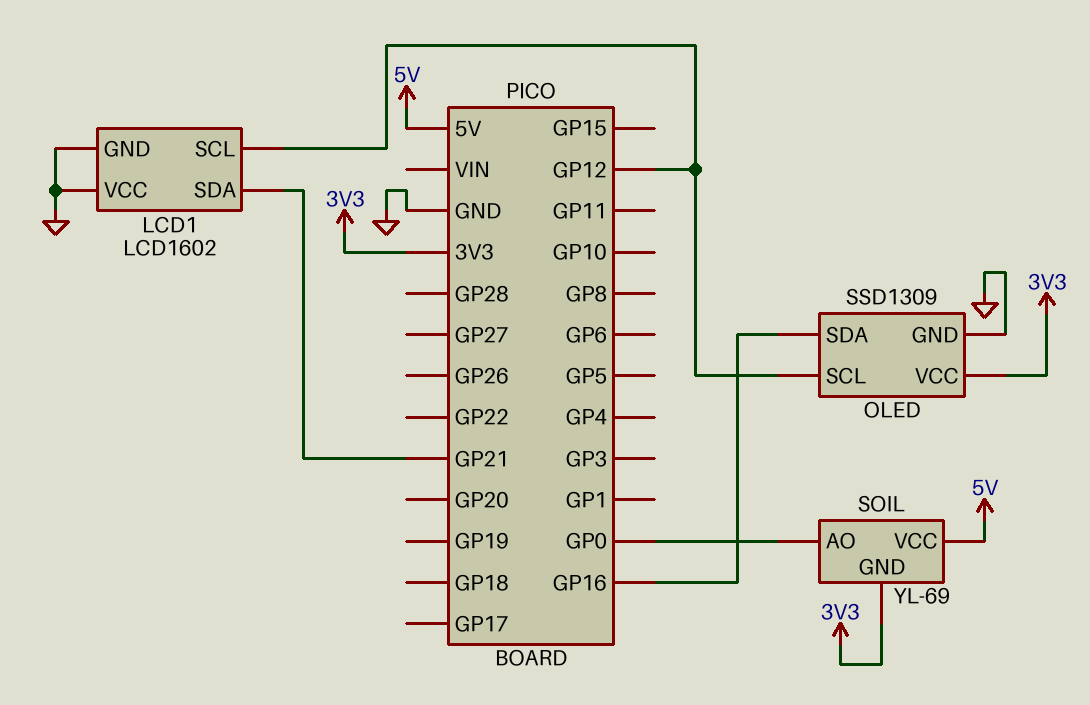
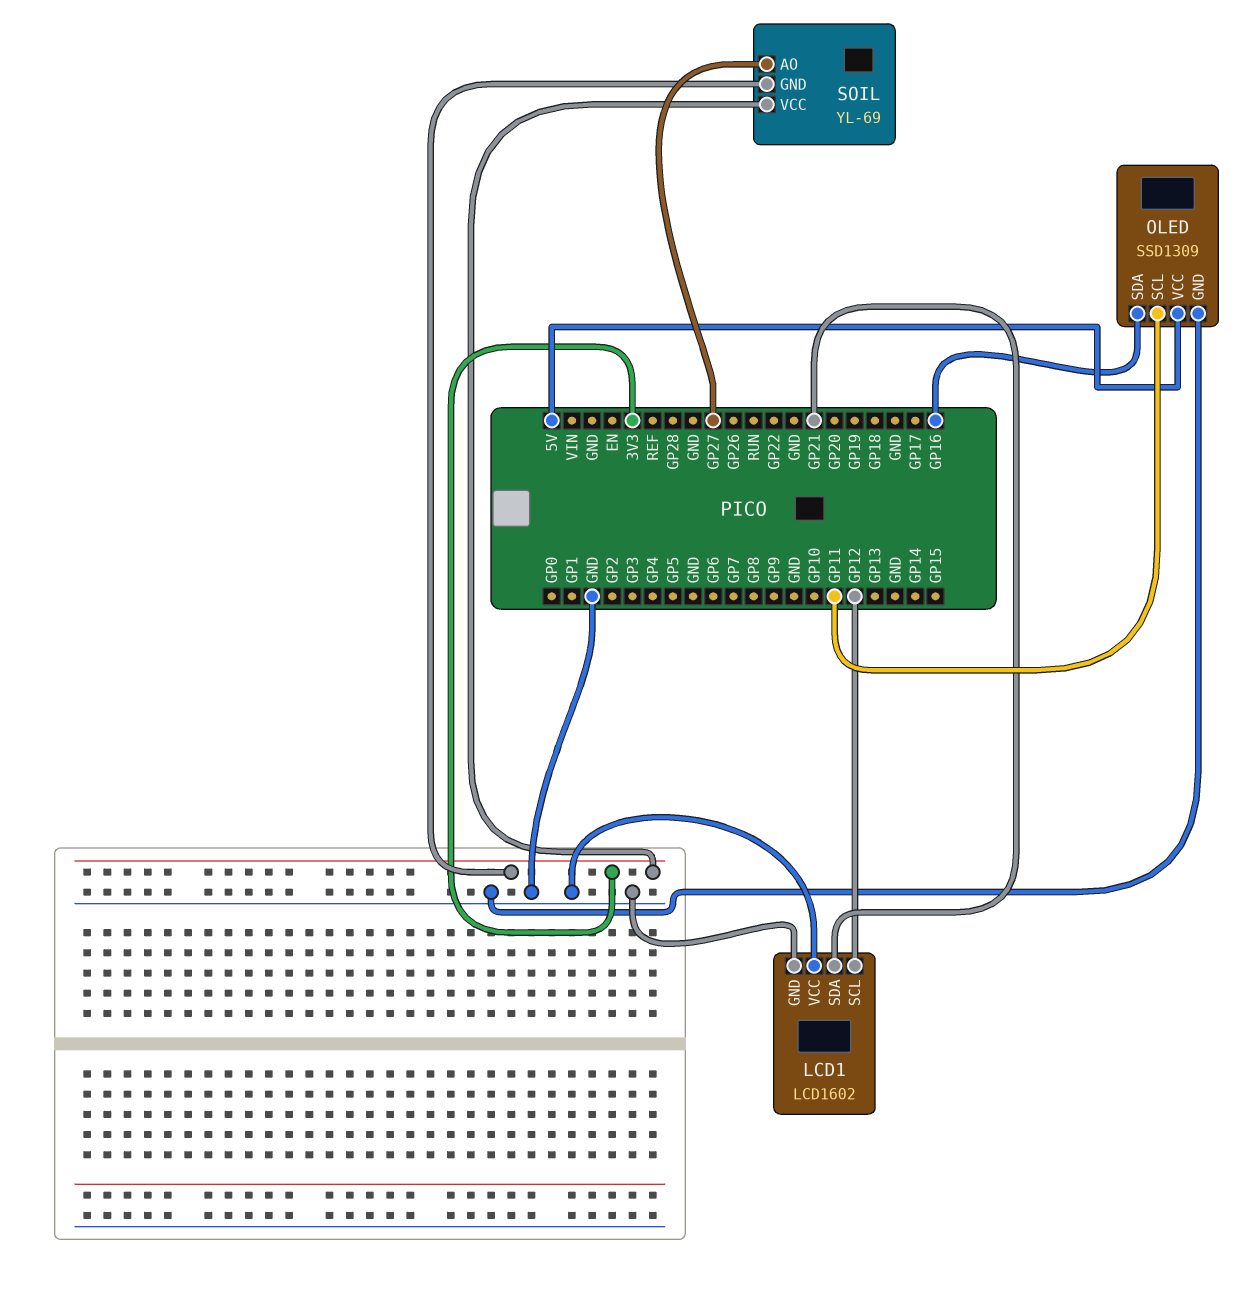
OLED pin SCL: GP12 -> GP11
OLED pin VCC: 3V3 -> 5V
SOIL pin AO: GP0 -> GP27
SOIL pin VCC: 5V -> 3V3

